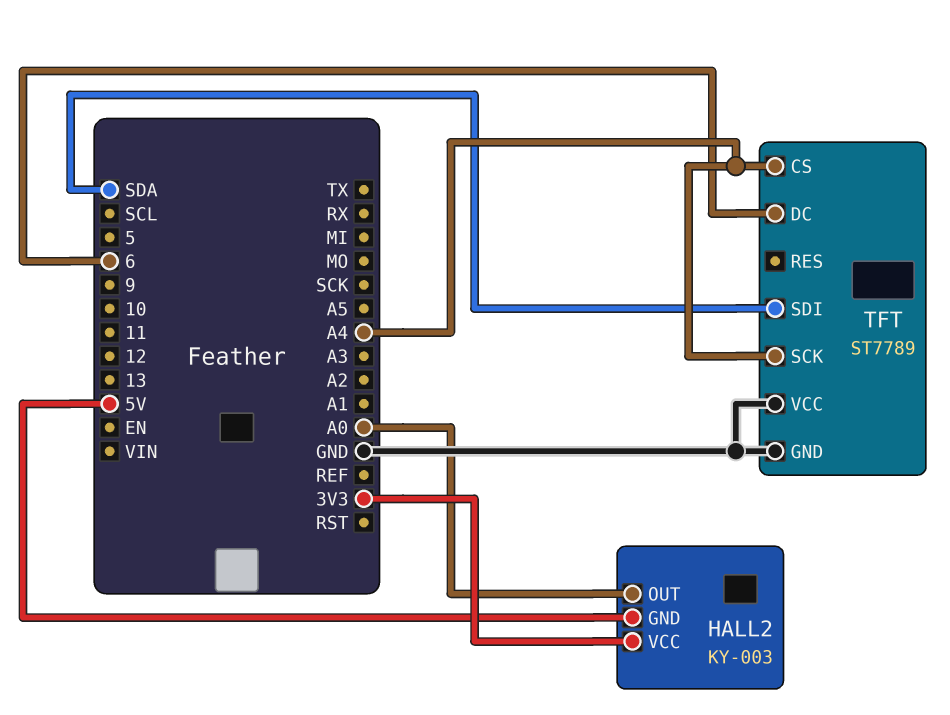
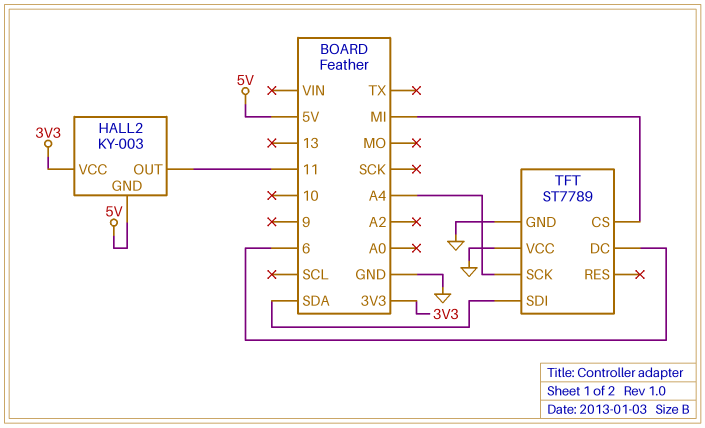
HALL2 pin OUT: A0 -> 11
TFT pin CS: A4 -> MI

